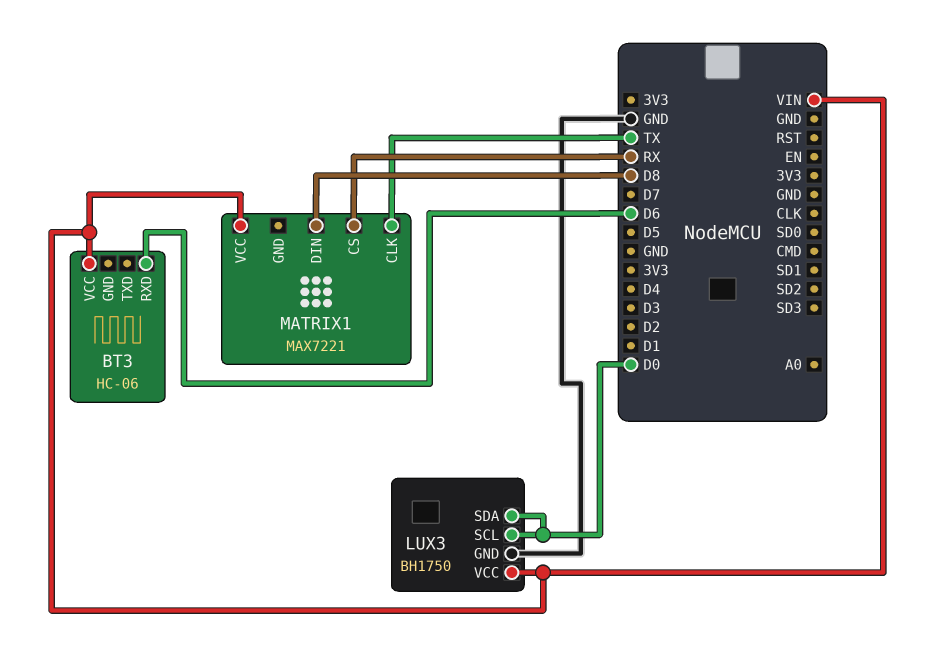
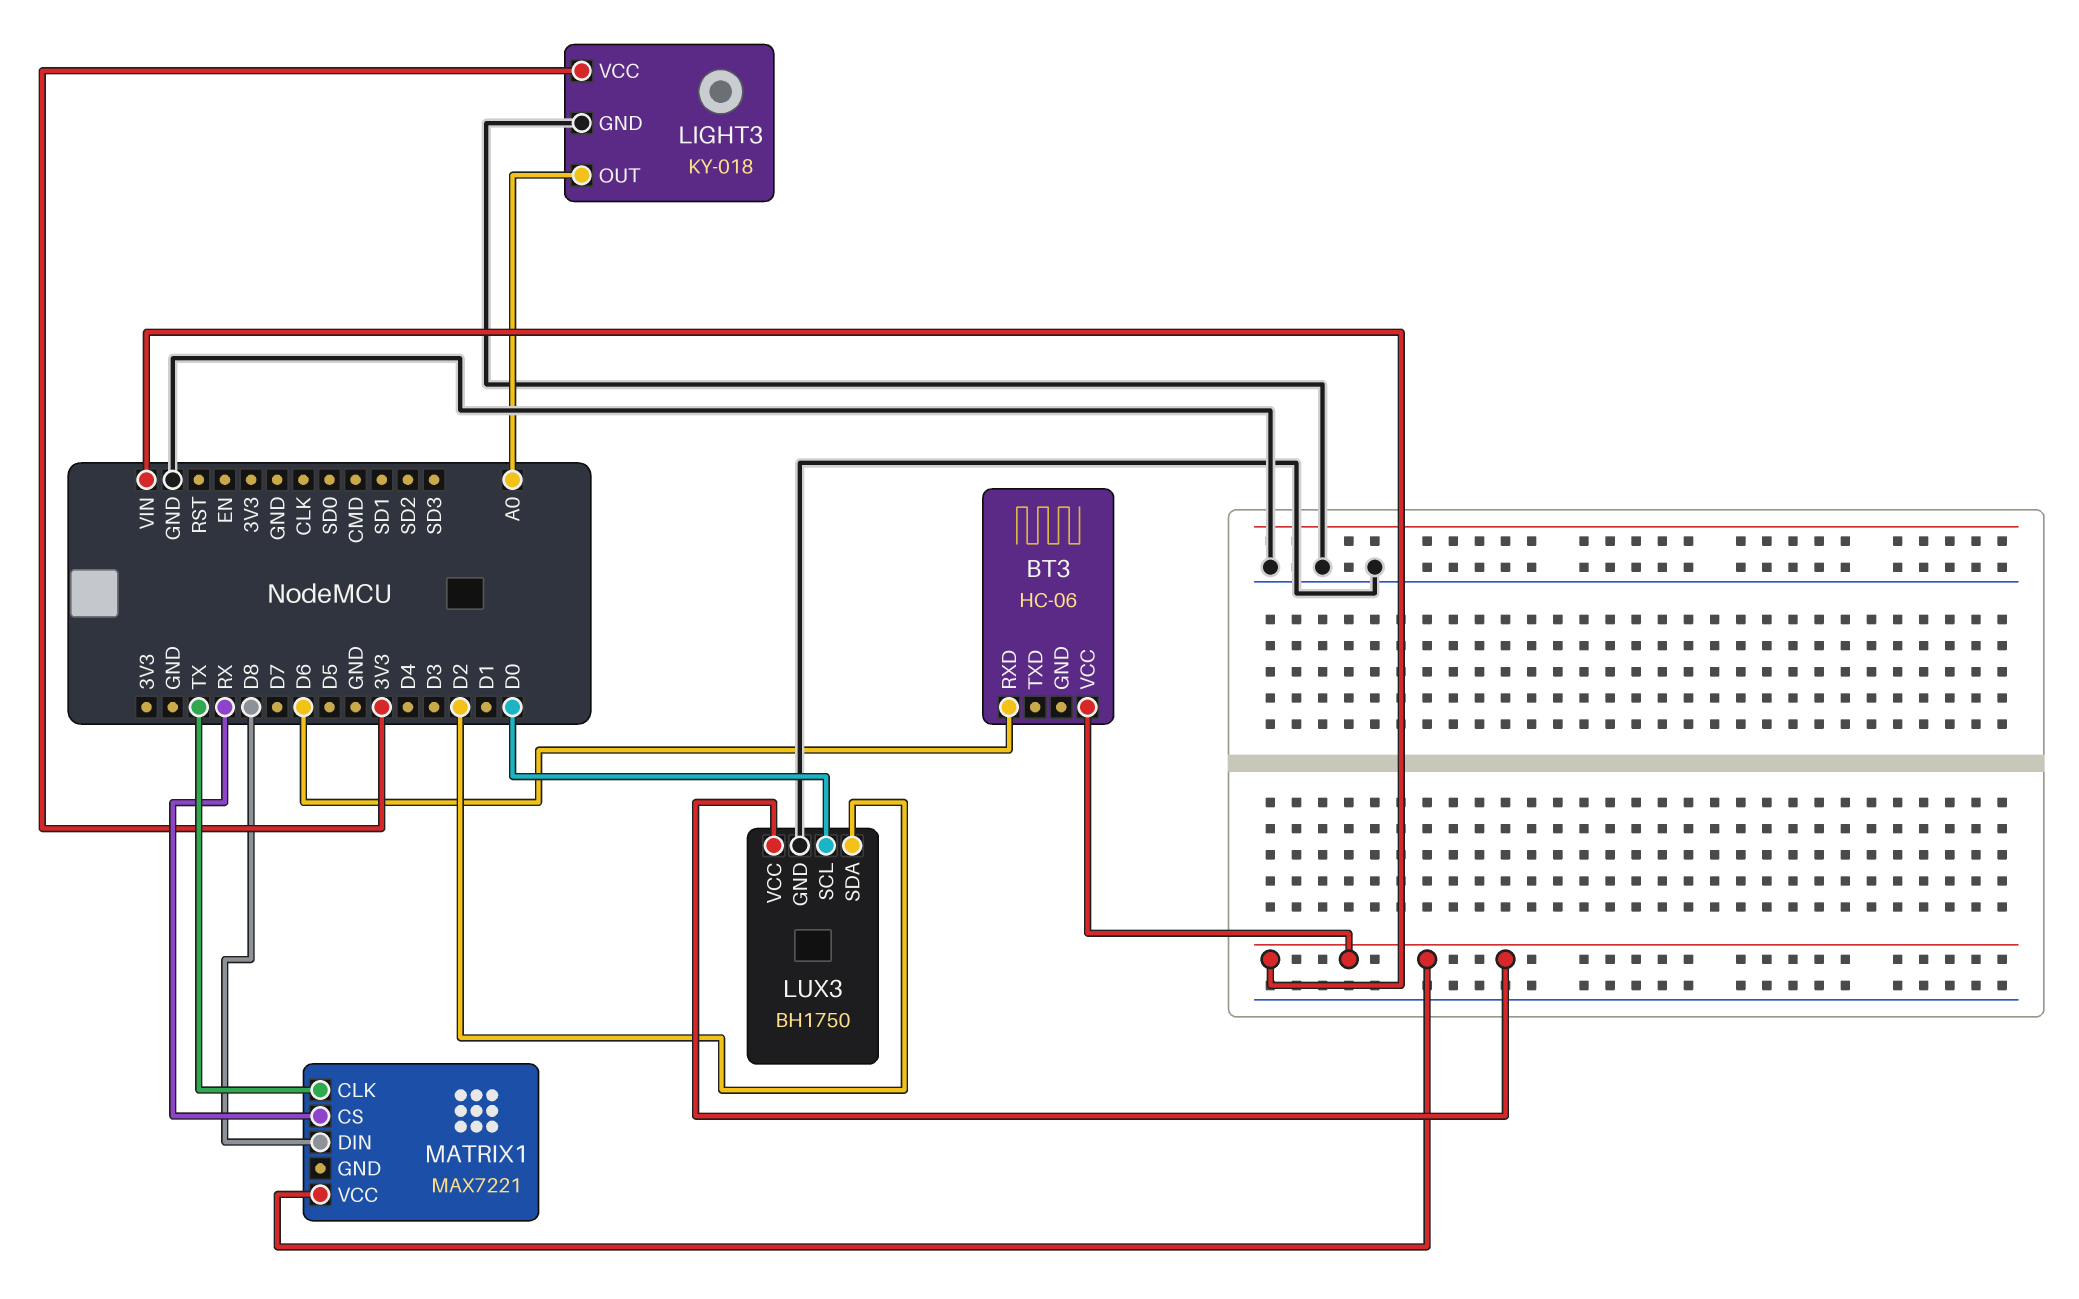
LIGHT3: none -> KY-018
LIGHT3 pin GND: none -> GND
LIGHT3 pin OUT: none -> A0
LIGHT3 pin VCC: none -> 3V3
LUX3 pin SDA: D0 -> D2

